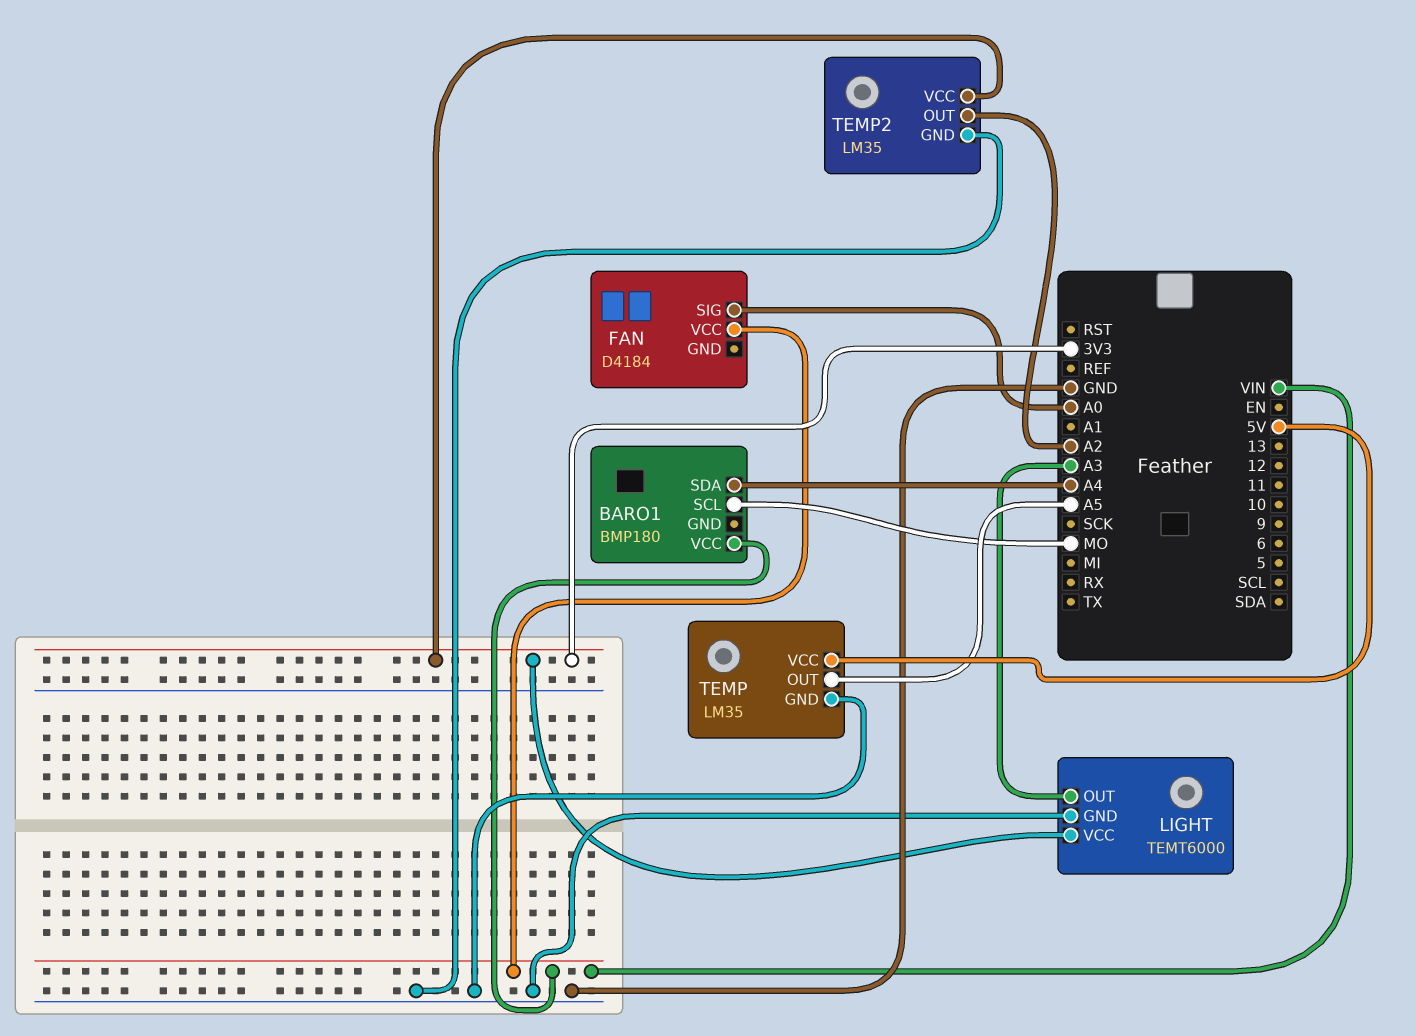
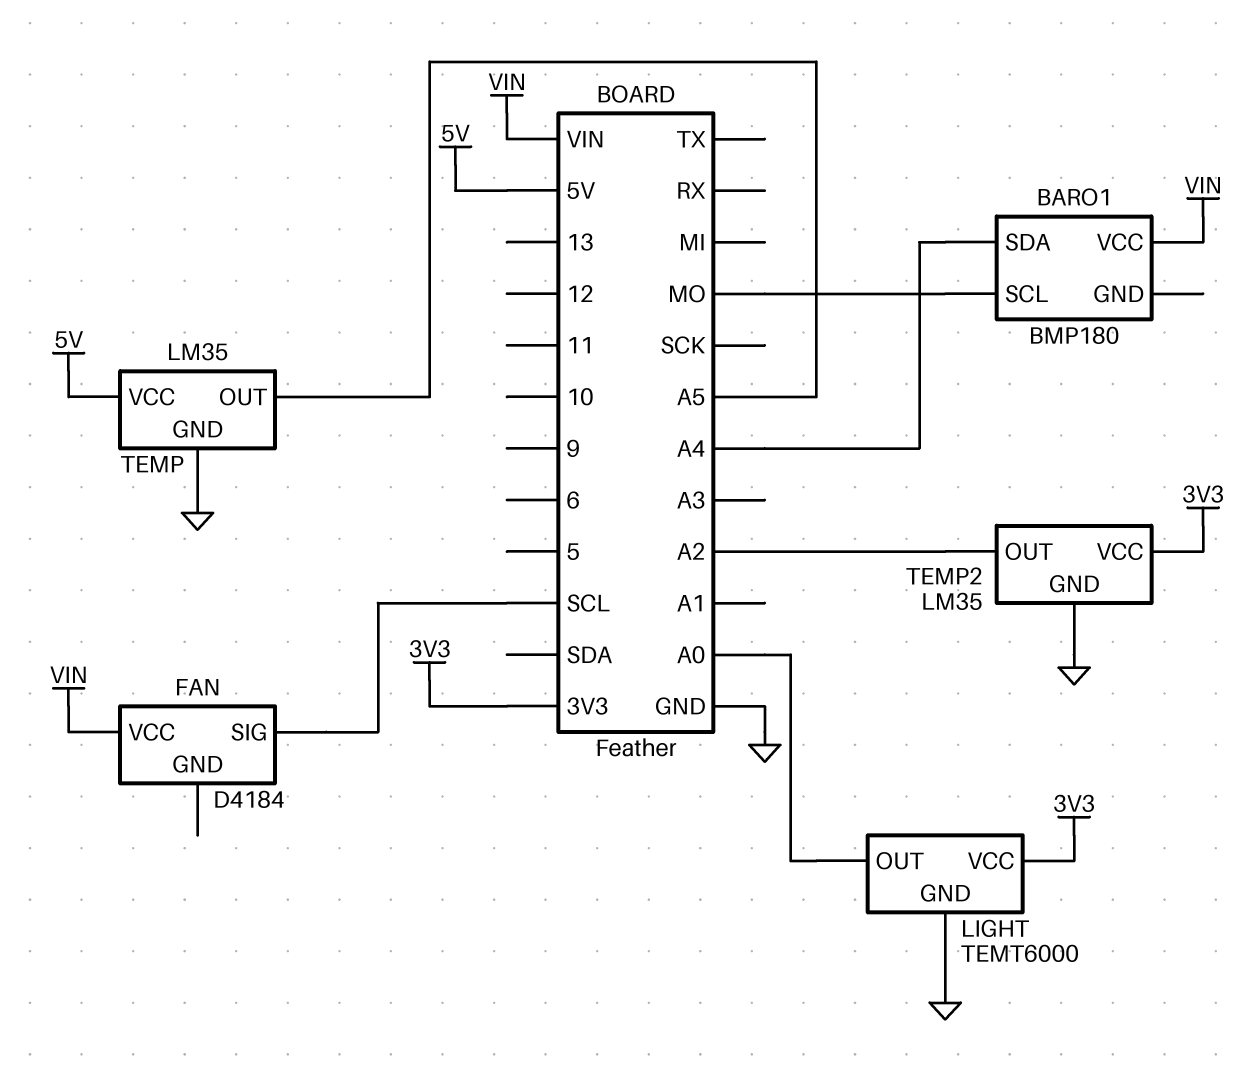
FAN pin SIG: A0 -> SCL
LIGHT pin OUT: A3 -> A0

